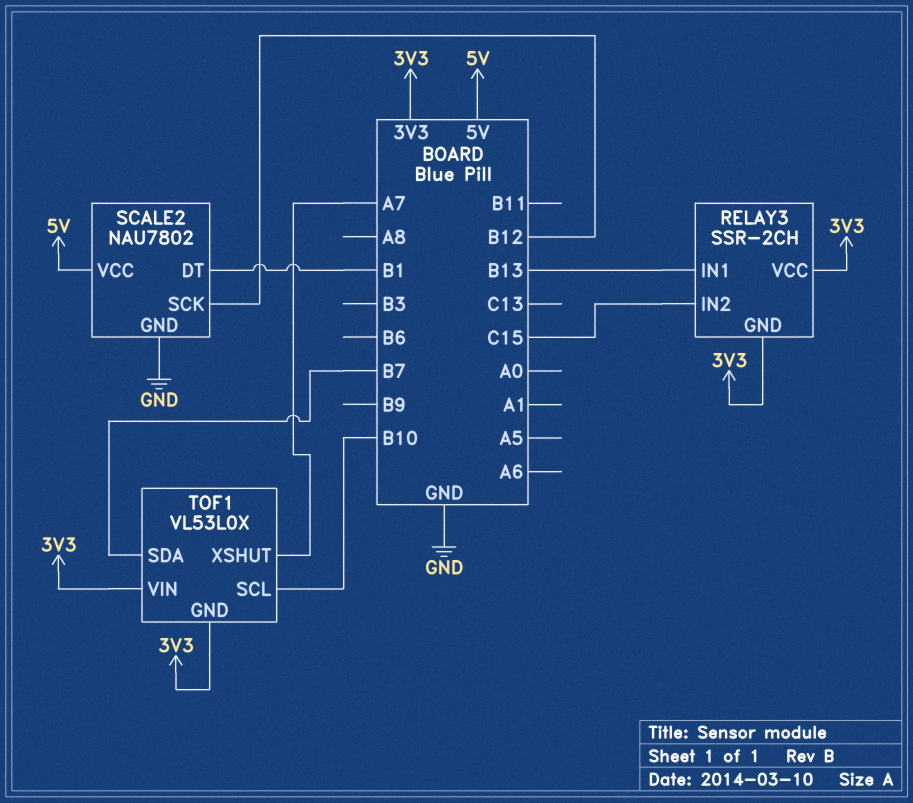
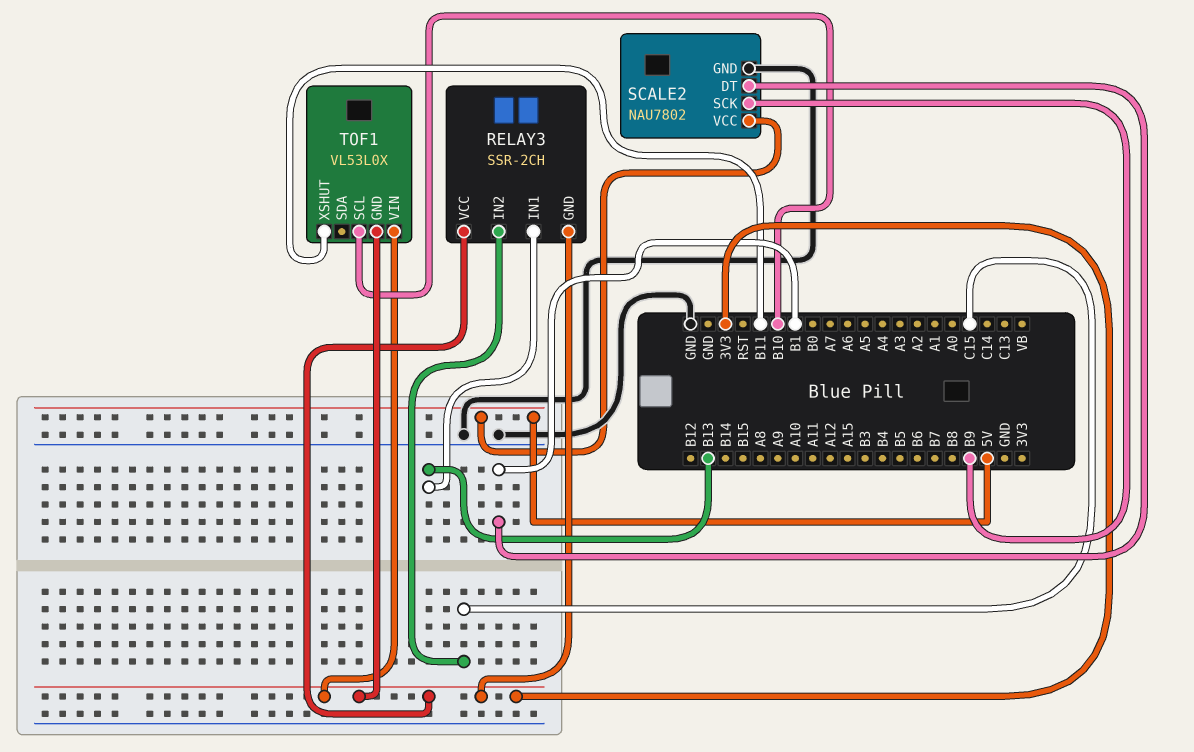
SCALE2 pin SCK: B12 -> B9
TOF1 pin SDA: B7 -> none
TOF1 pin XSHUT: A7 -> B11

